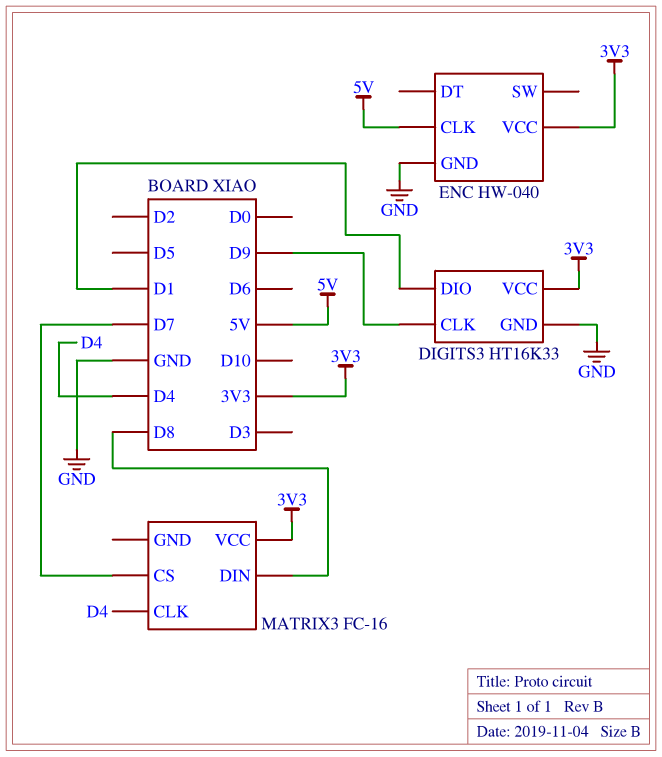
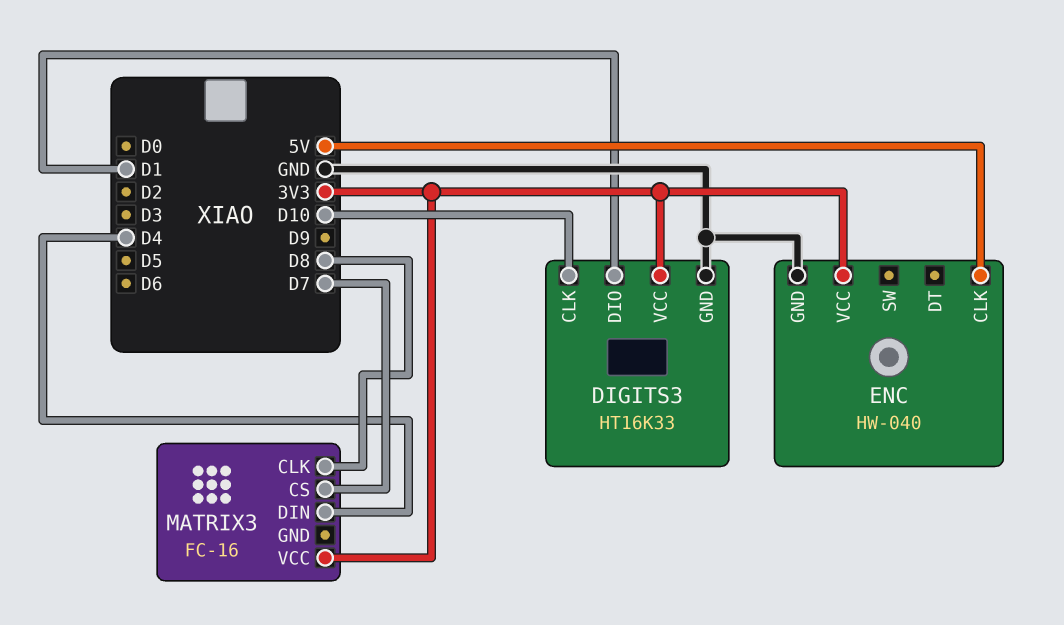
DIGITS3 pin CLK: D9 -> D10
MATRIX3 pin CLK: D4 -> D8
MATRIX3 pin DIN: D8 -> D4

